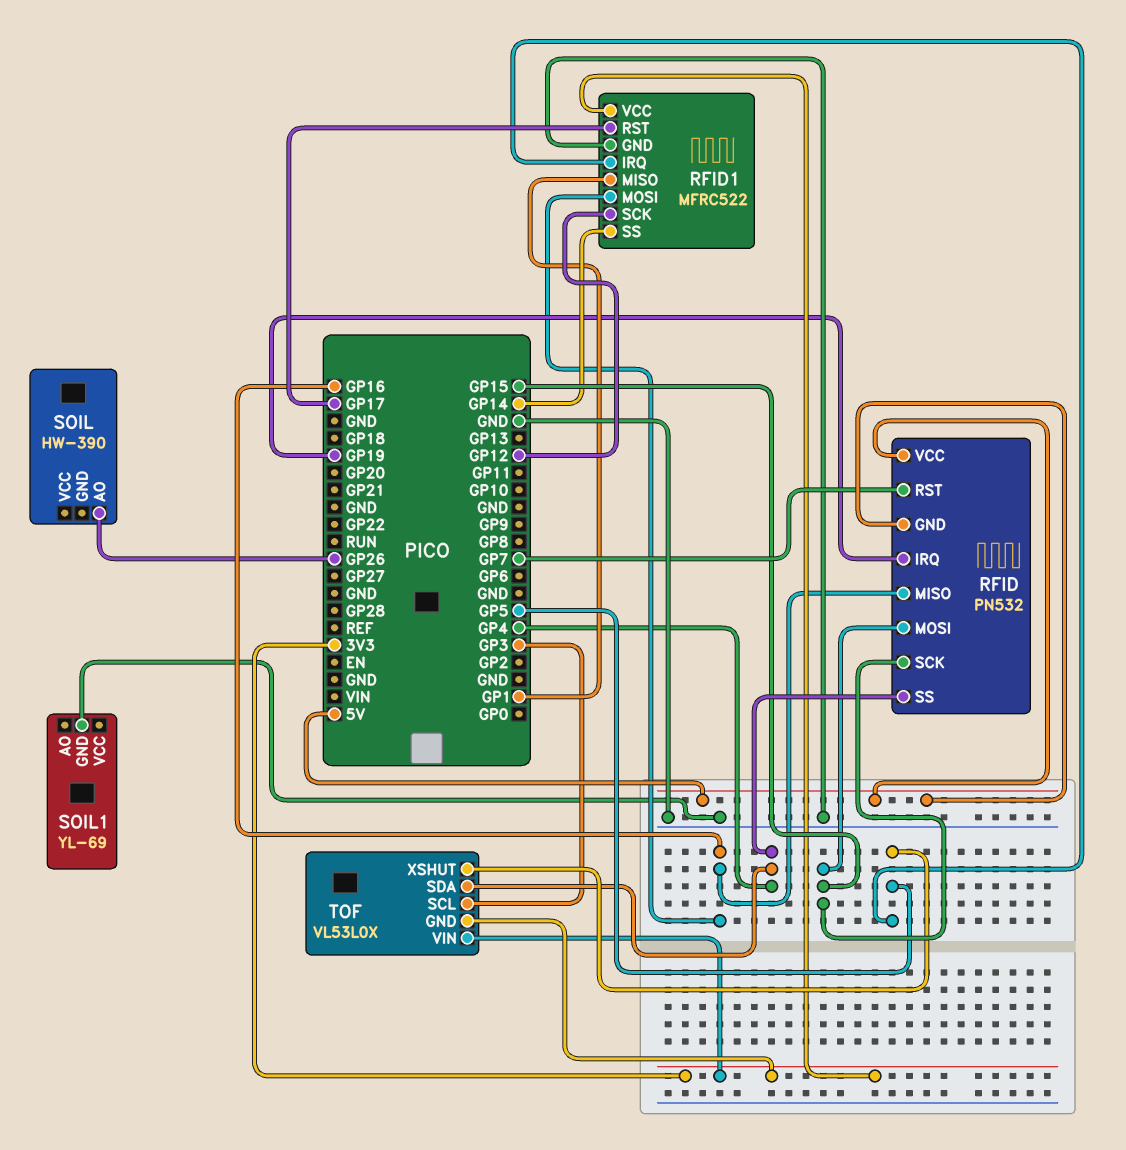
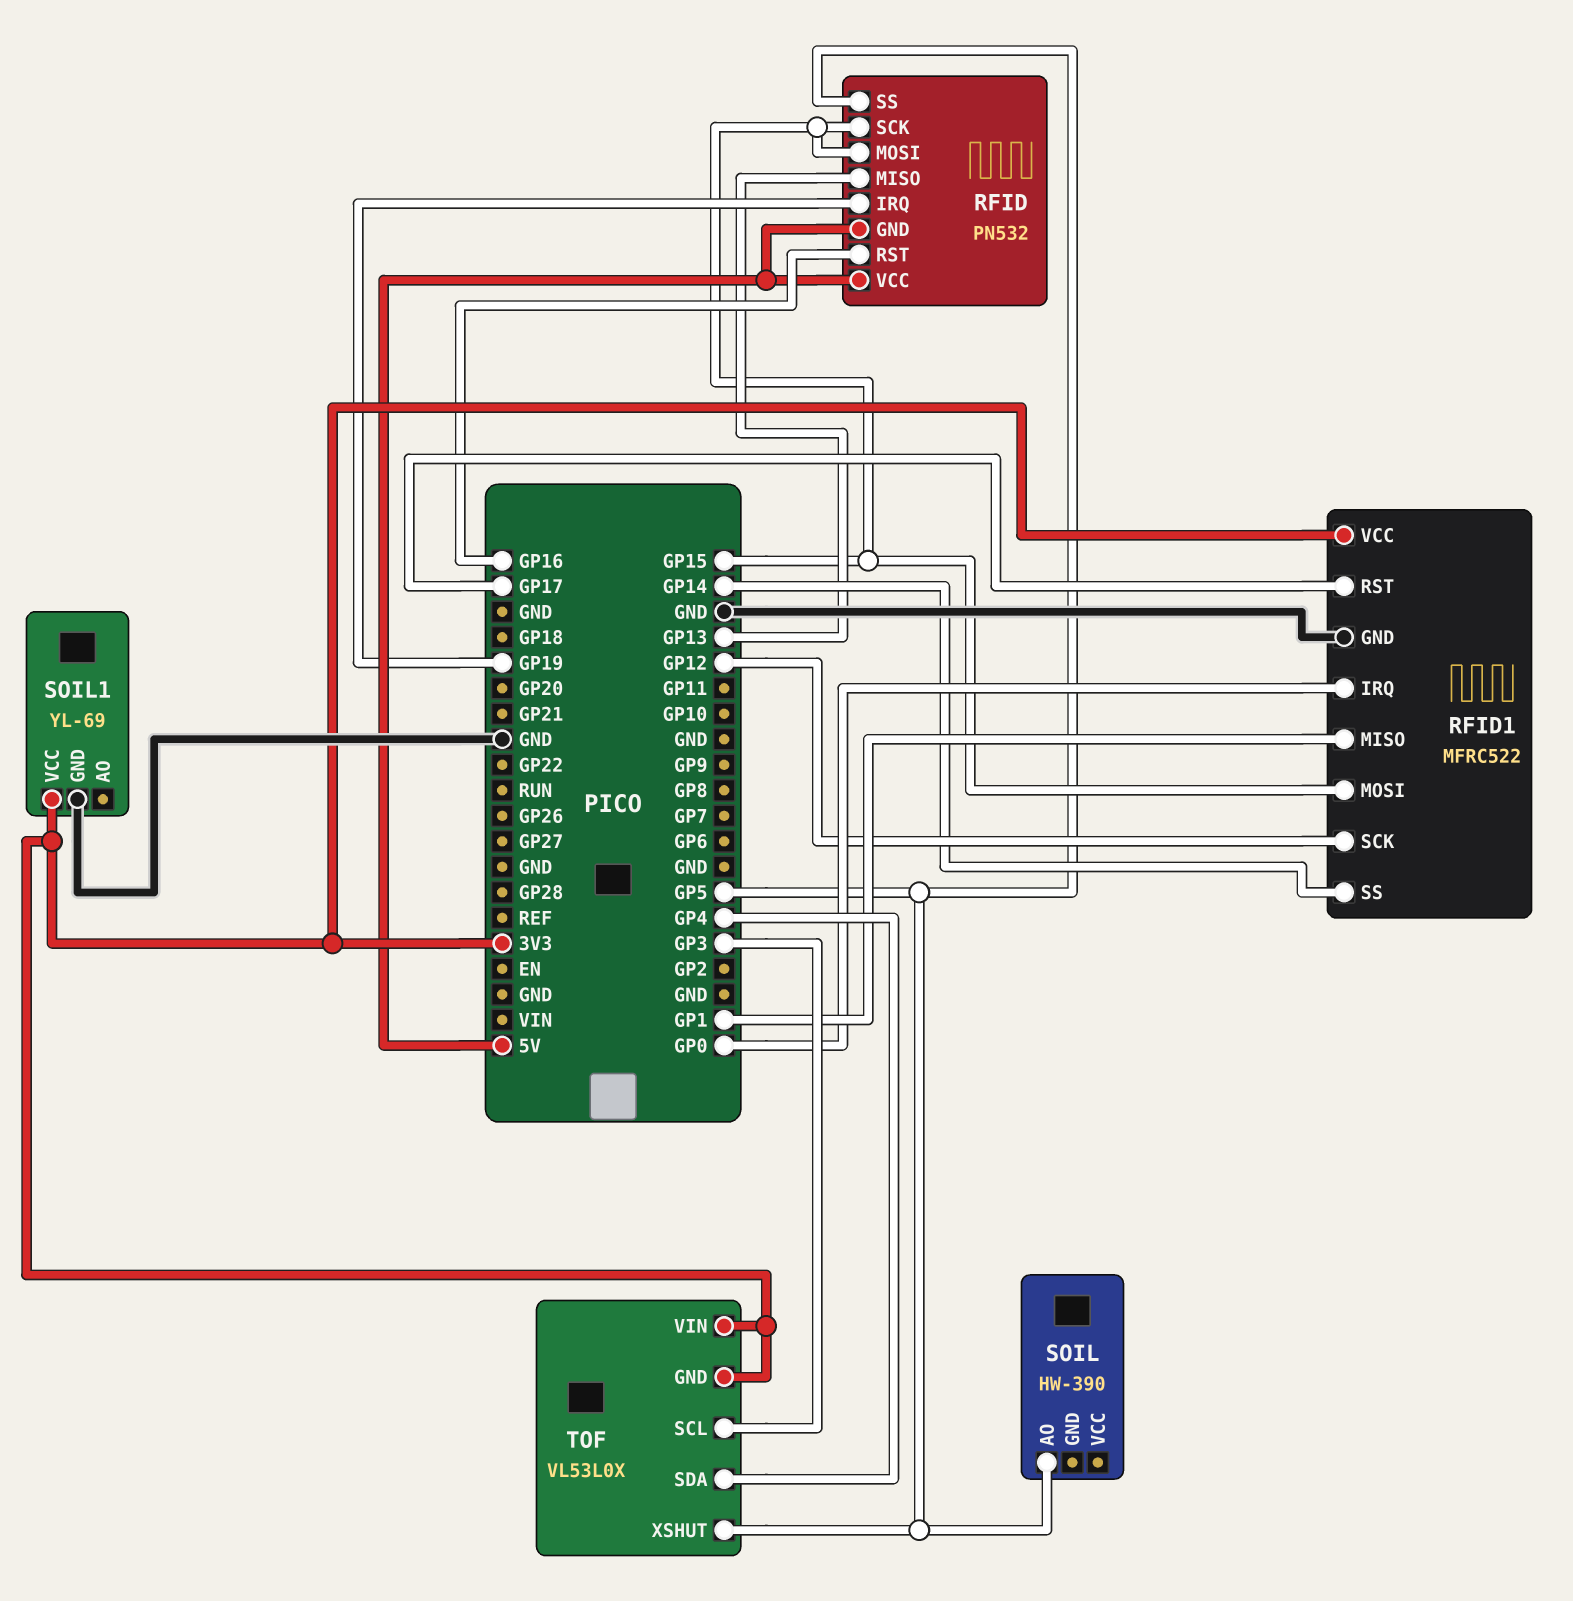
RFID pin MISO: GP16 -> GP13
RFID pin RST: GP7 -> GP16
RFID pin SS: GP4 -> GP5
RFID1 pin IRQ: GP5 -> GP0
RFID1 pin MOSI: GP16 -> GP15
SOIL pin AO: GP26 -> GP5
SOIL1 pin VCC: none -> 3V3

